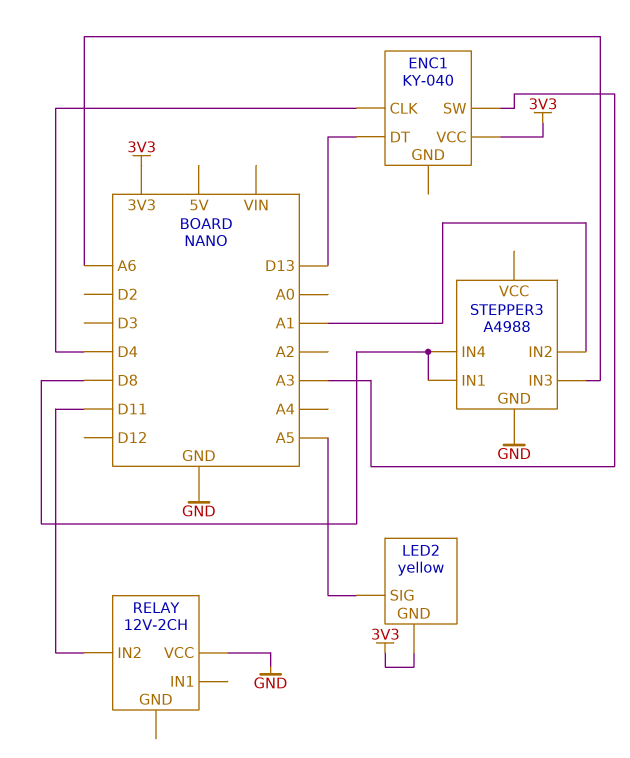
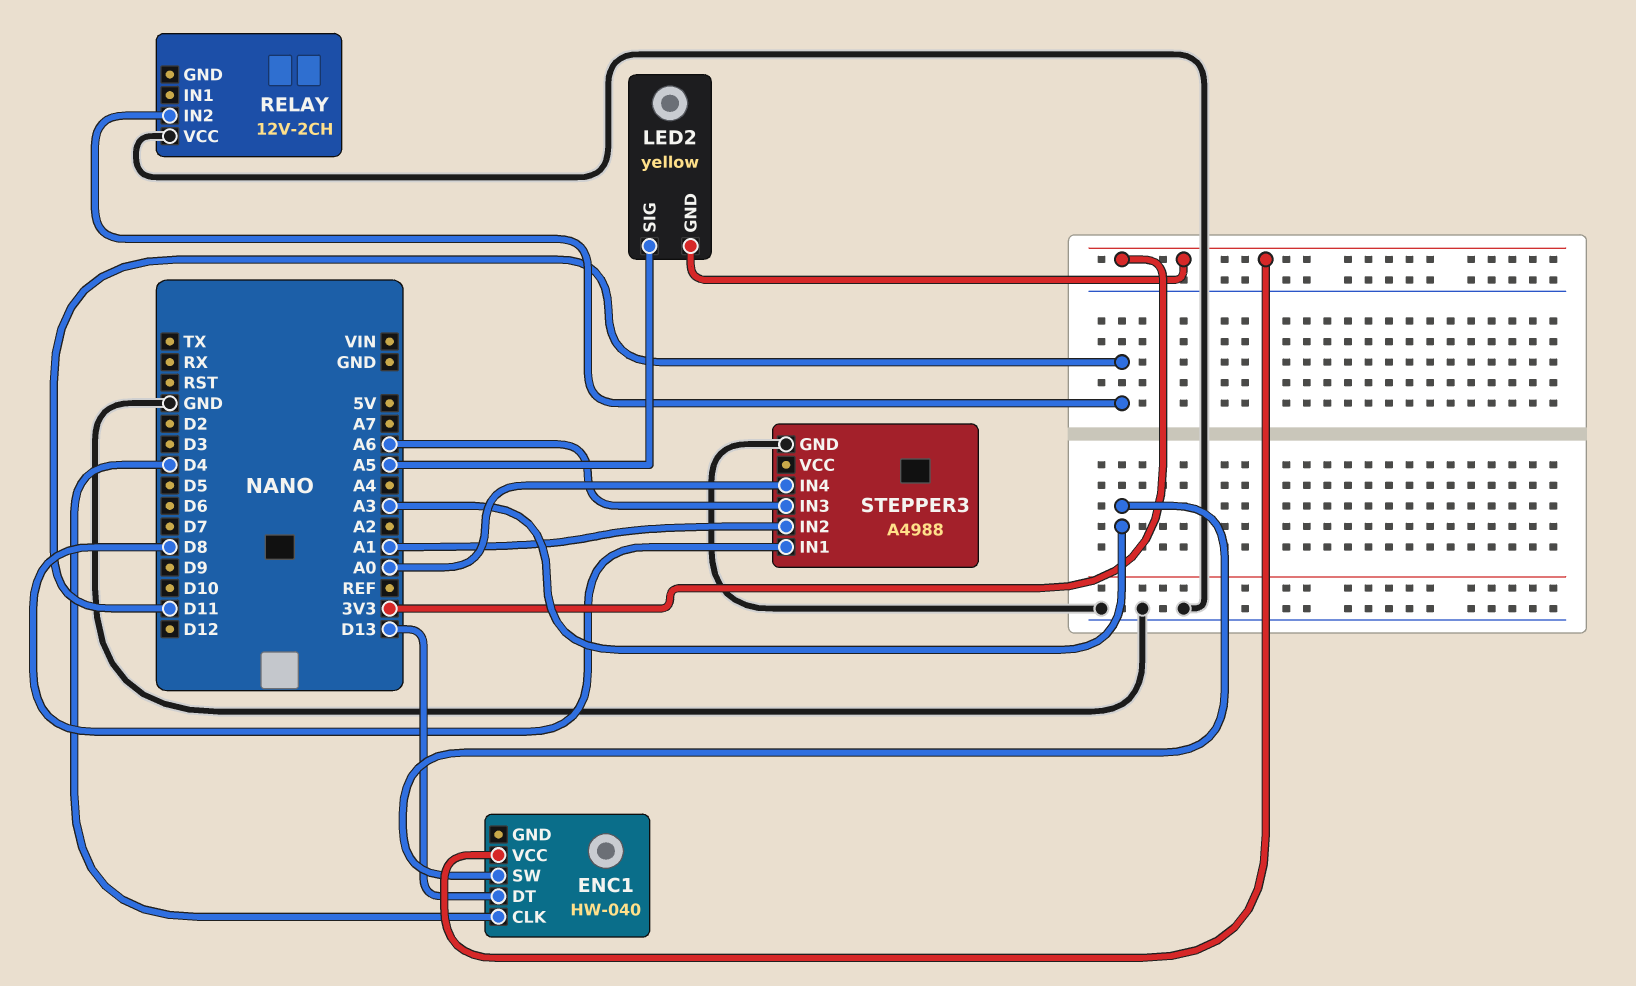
ENC1: KY-040 -> HW-040
STEPPER3 pin IN4: D8 -> A0

